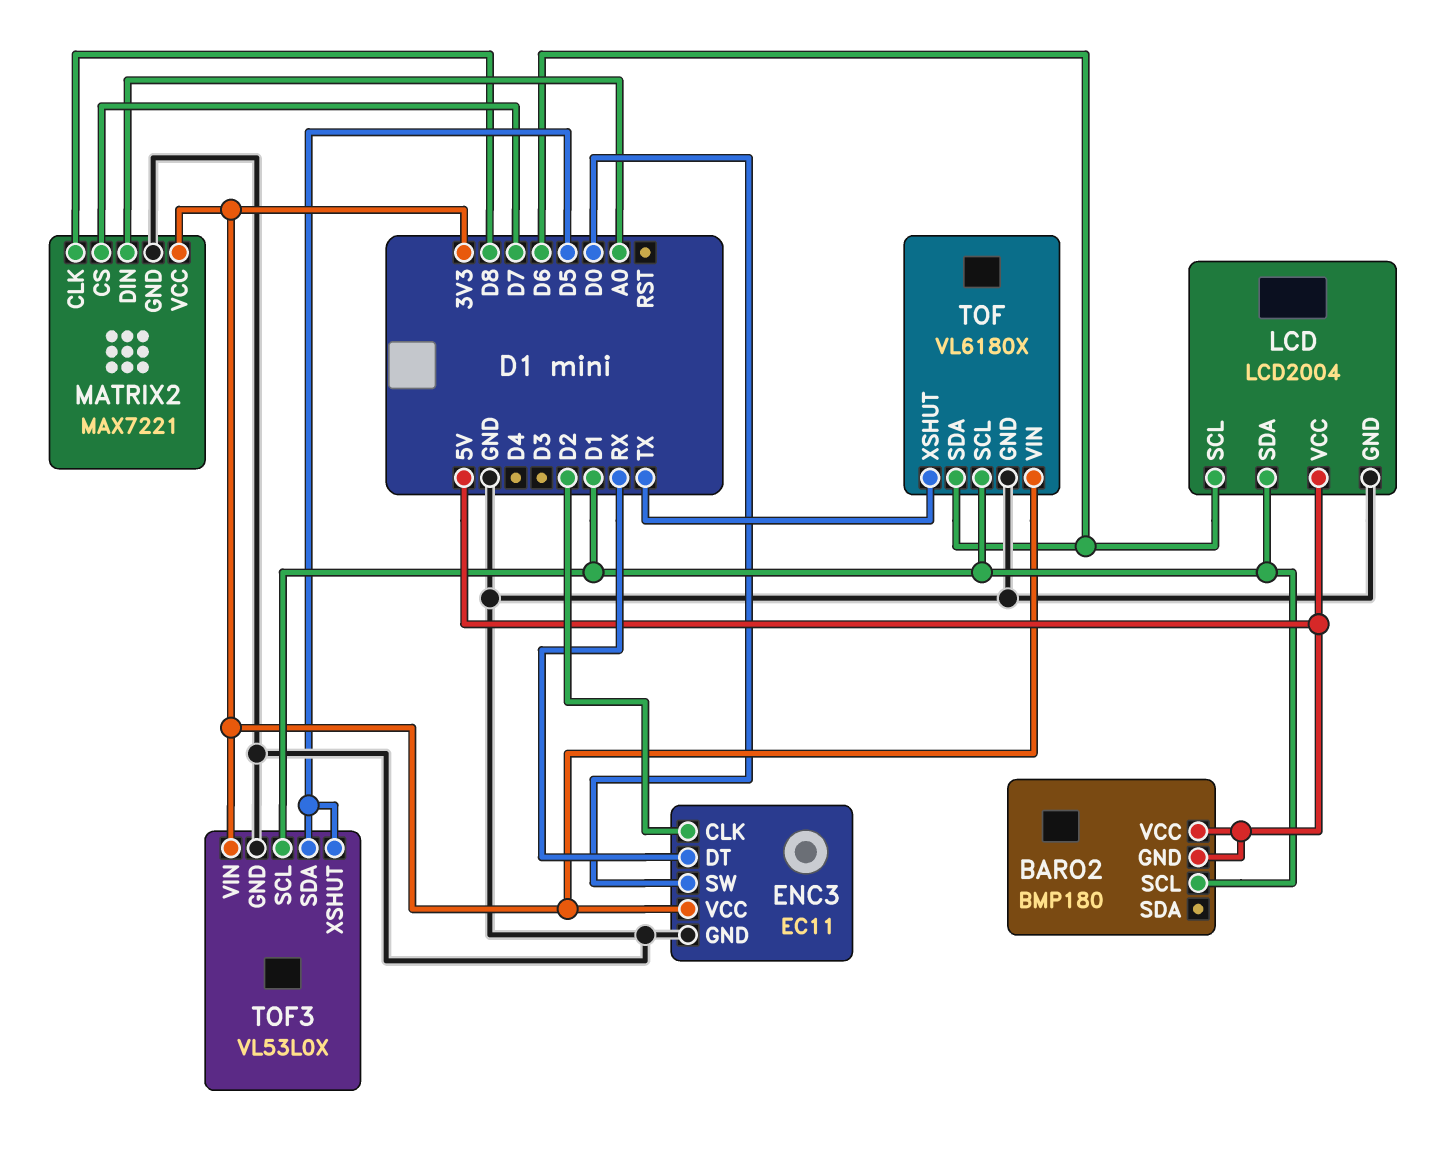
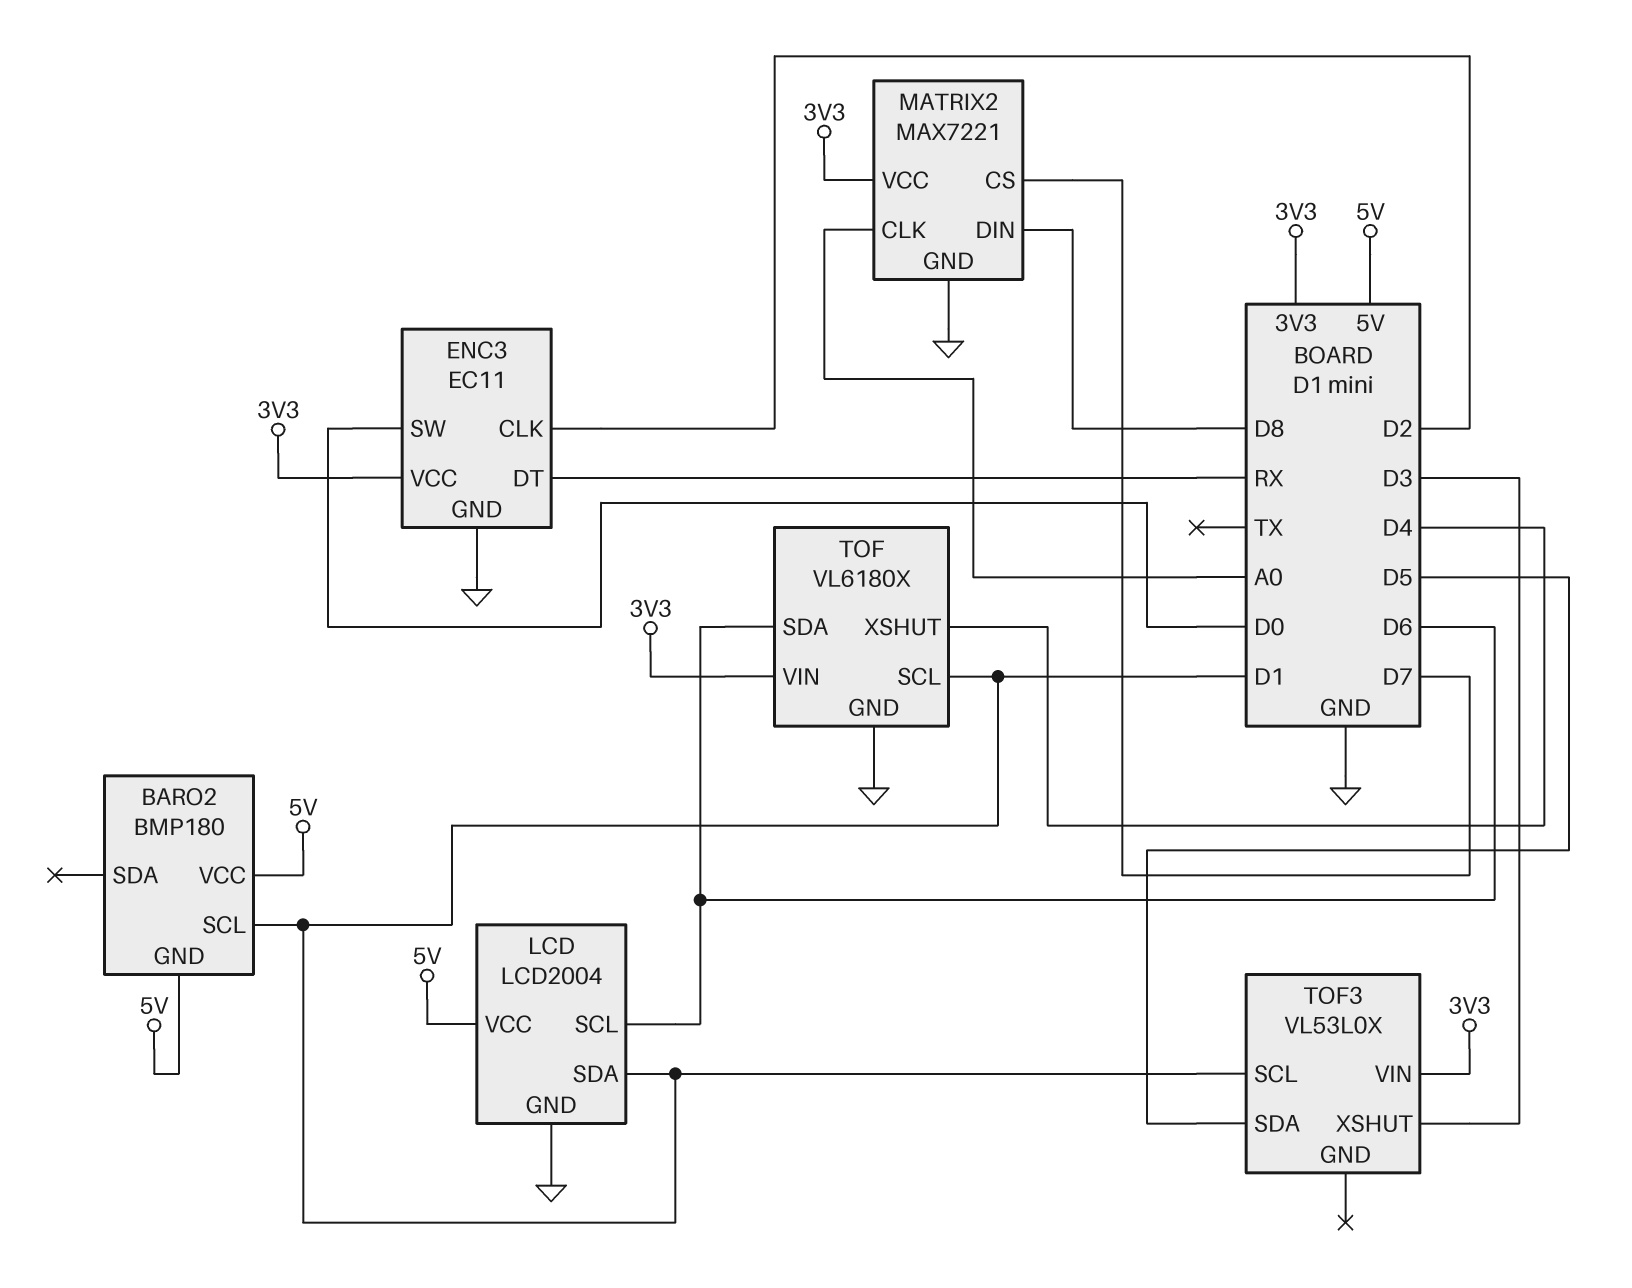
MATRIX2 pin CLK: D8 -> A0
MATRIX2 pin DIN: A0 -> D8
TOF pin XSHUT: TX -> D4
TOF3 pin GND: GND -> none
TOF3 pin XSHUT: D5 -> D3

